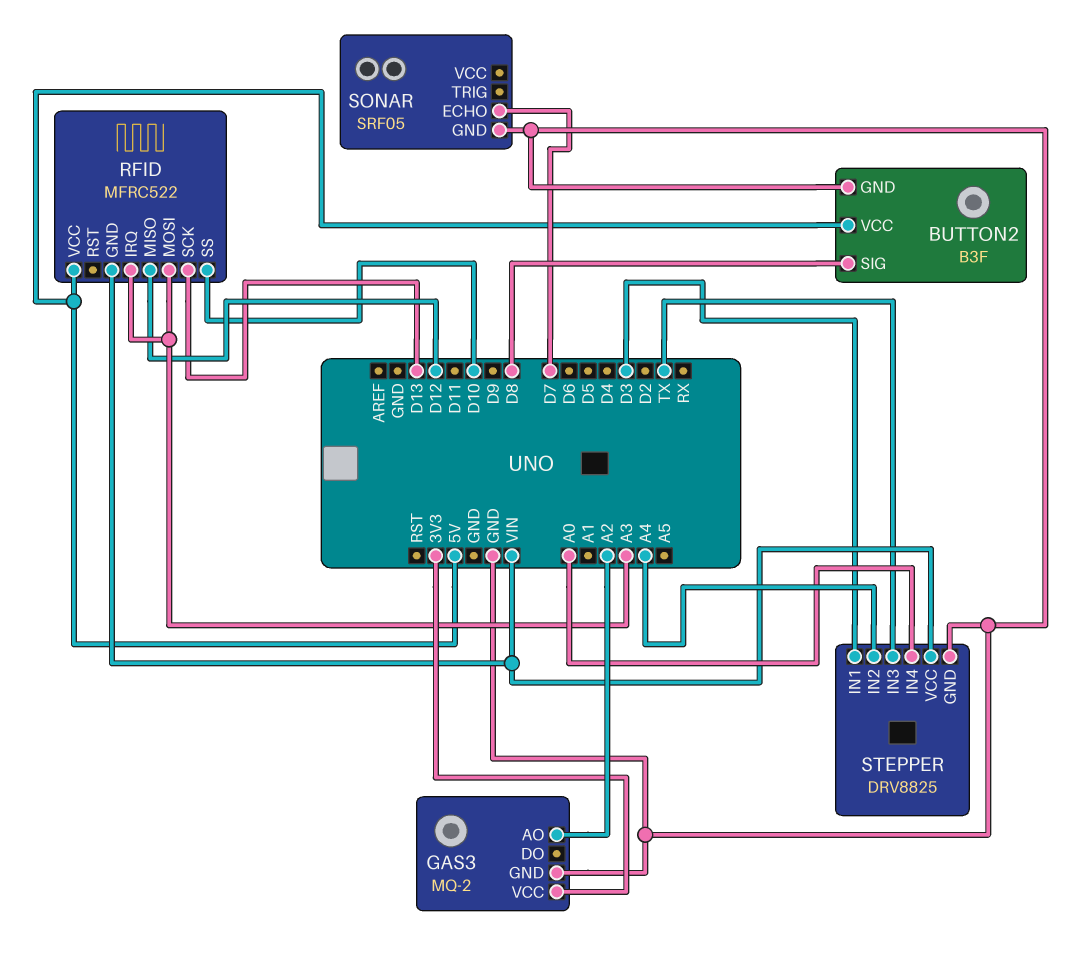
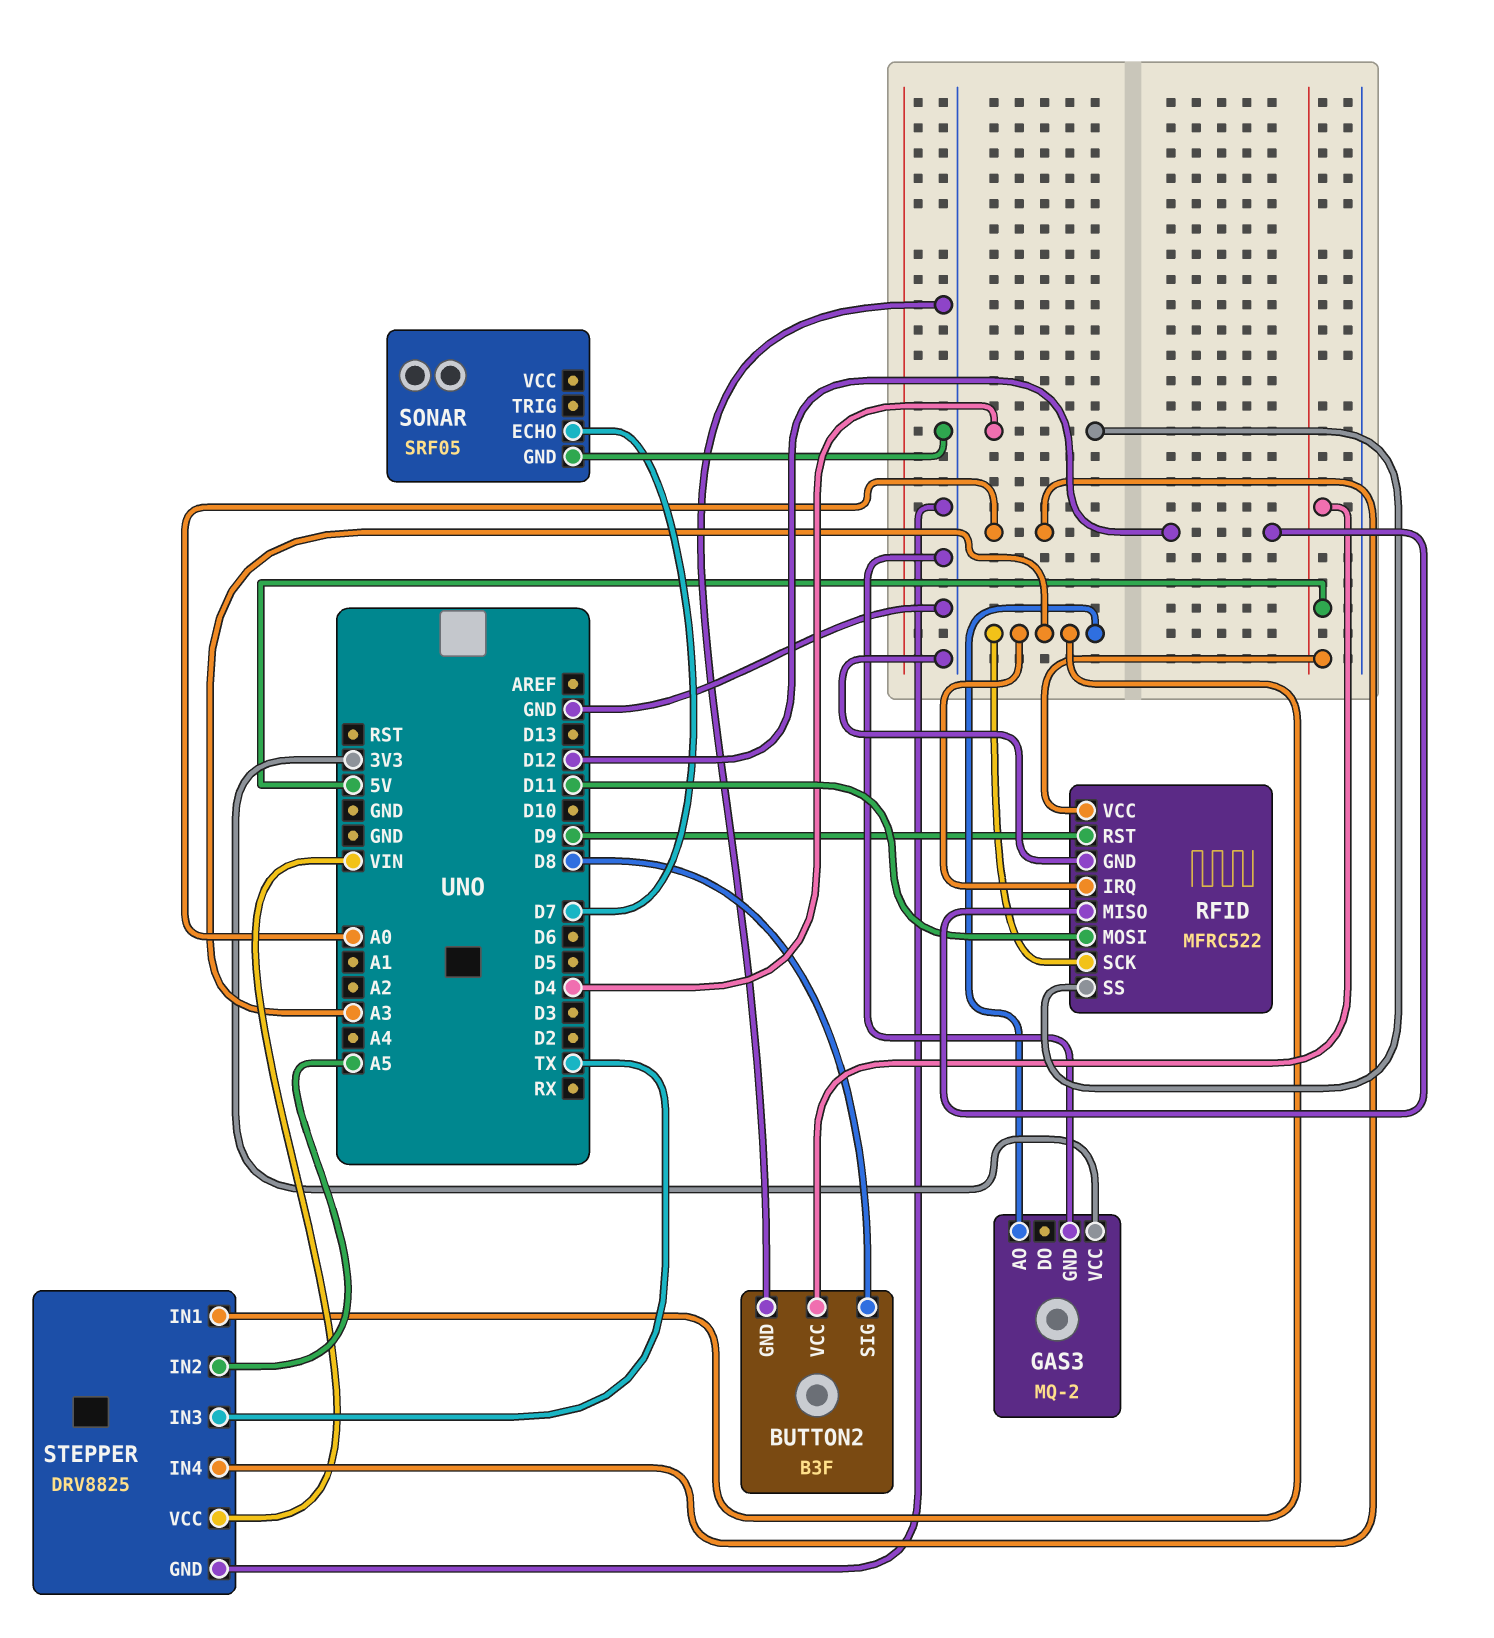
GAS3 pin AO: A2 -> A3
RFID pin GND: VIN -> GND
RFID pin MOSI: A3 -> D11
RFID pin RST: none -> D9
RFID pin SCK: D13 -> A3
RFID pin SS: D10 -> D4
STEPPER pin IN1: D3 -> A3
STEPPER pin IN2: A4 -> A5

